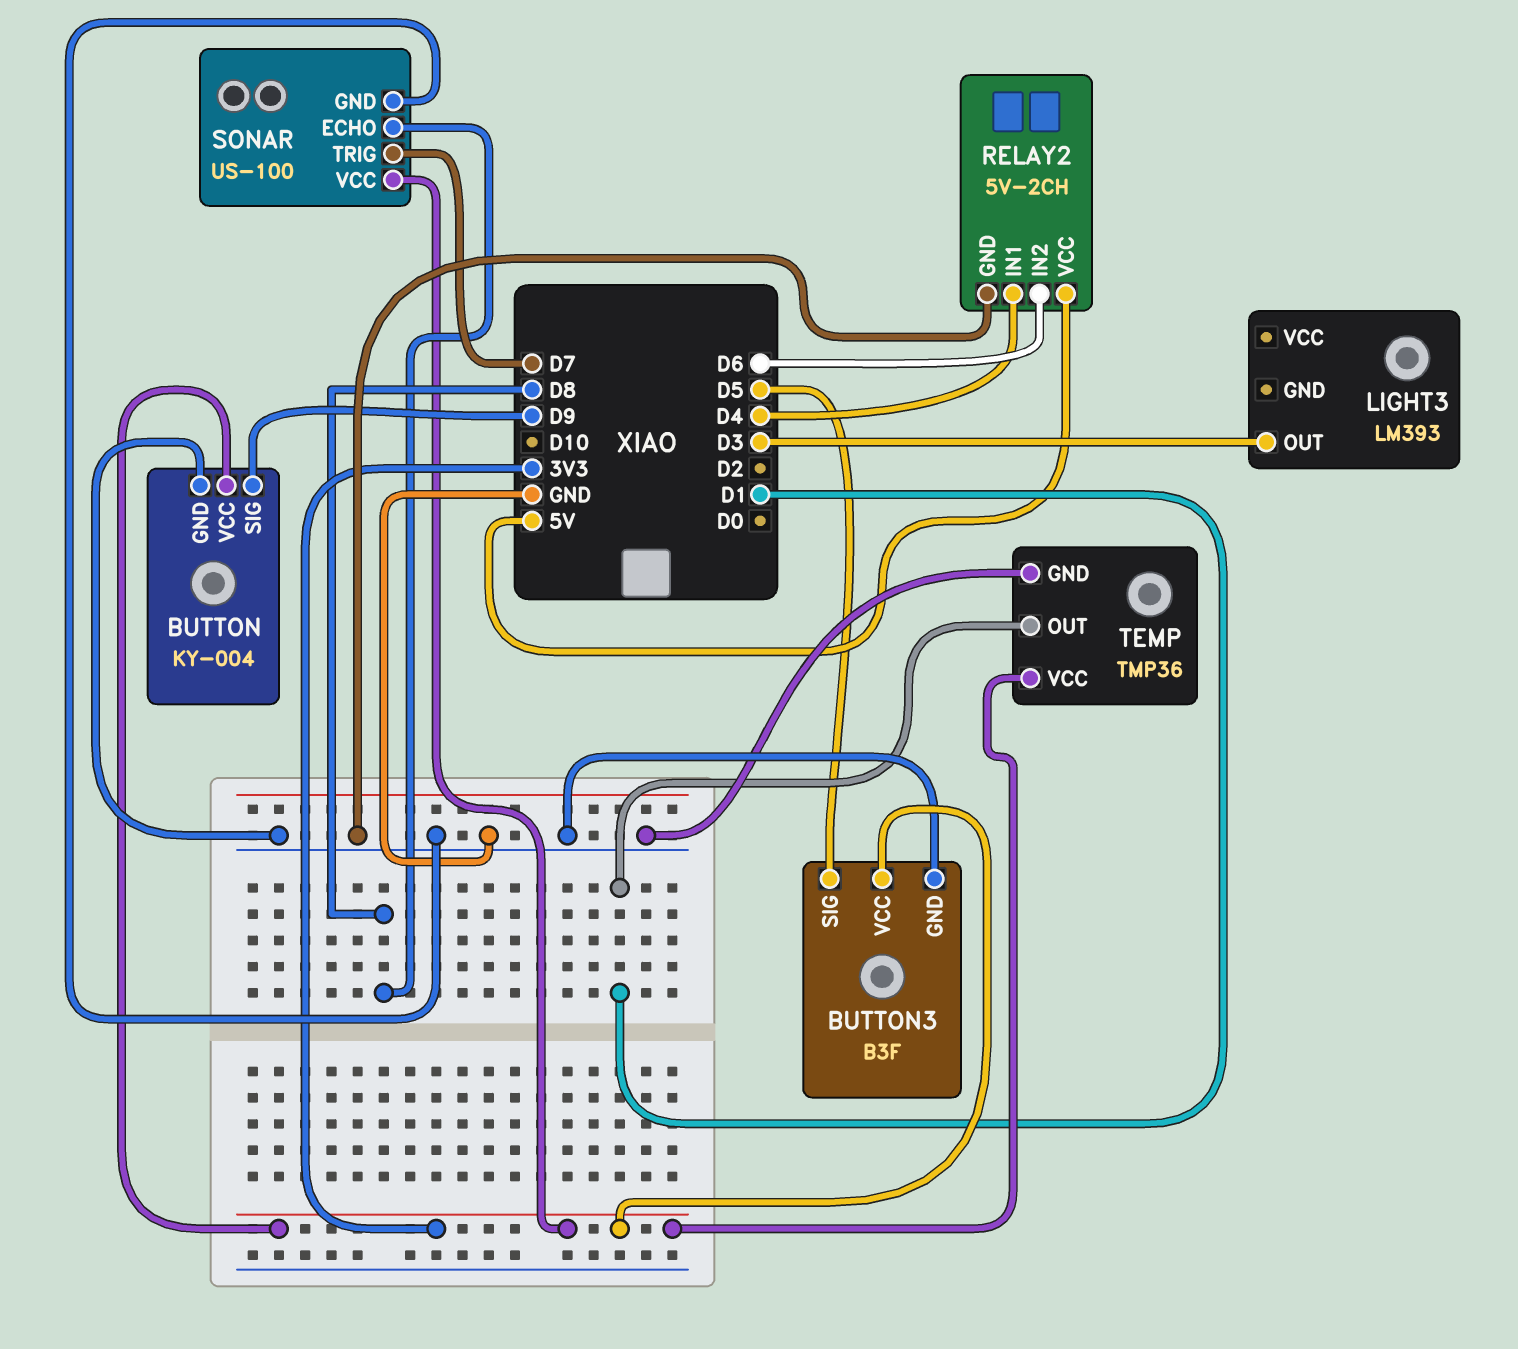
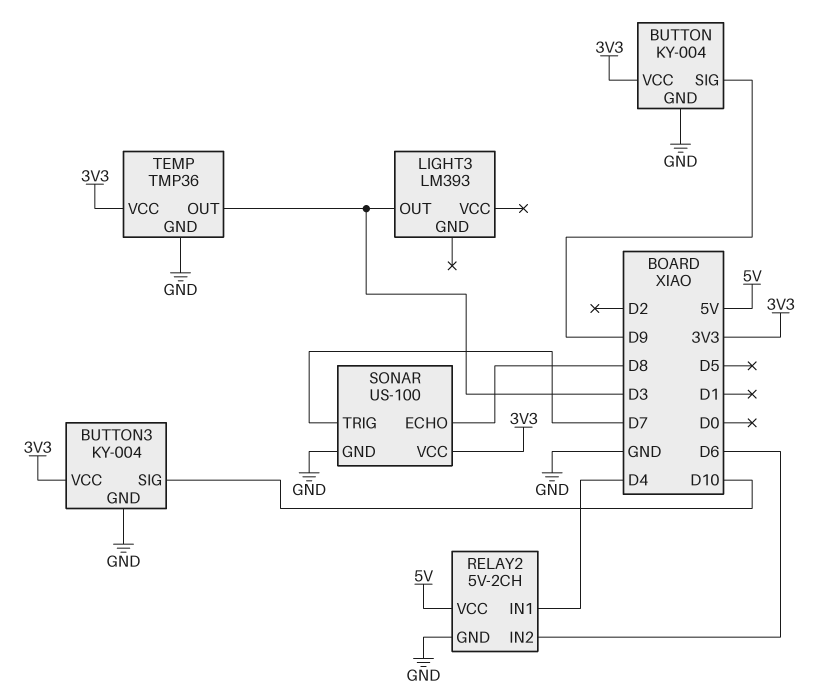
BUTTON3: B3F -> KY-004
BUTTON3 pin SIG: D5 -> D10
TEMP pin OUT: D1 -> D3

